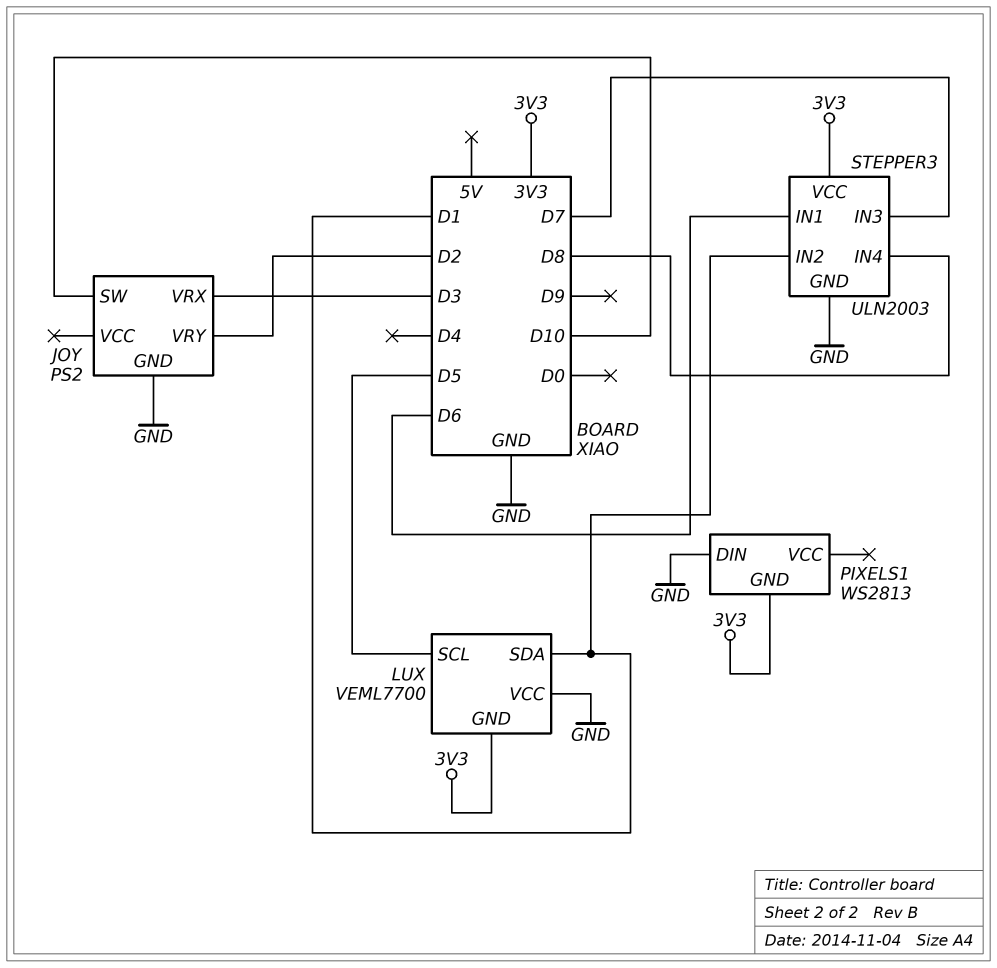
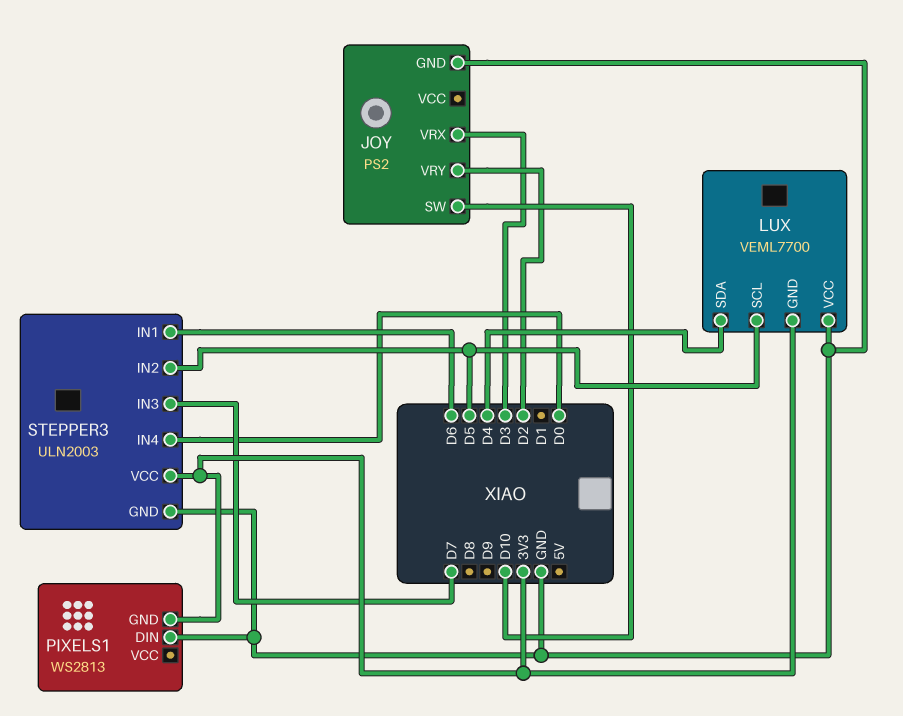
LUX pin SDA: D1 -> D4
STEPPER3 pin IN2: D1 -> D5
STEPPER3 pin IN4: D8 -> D0

